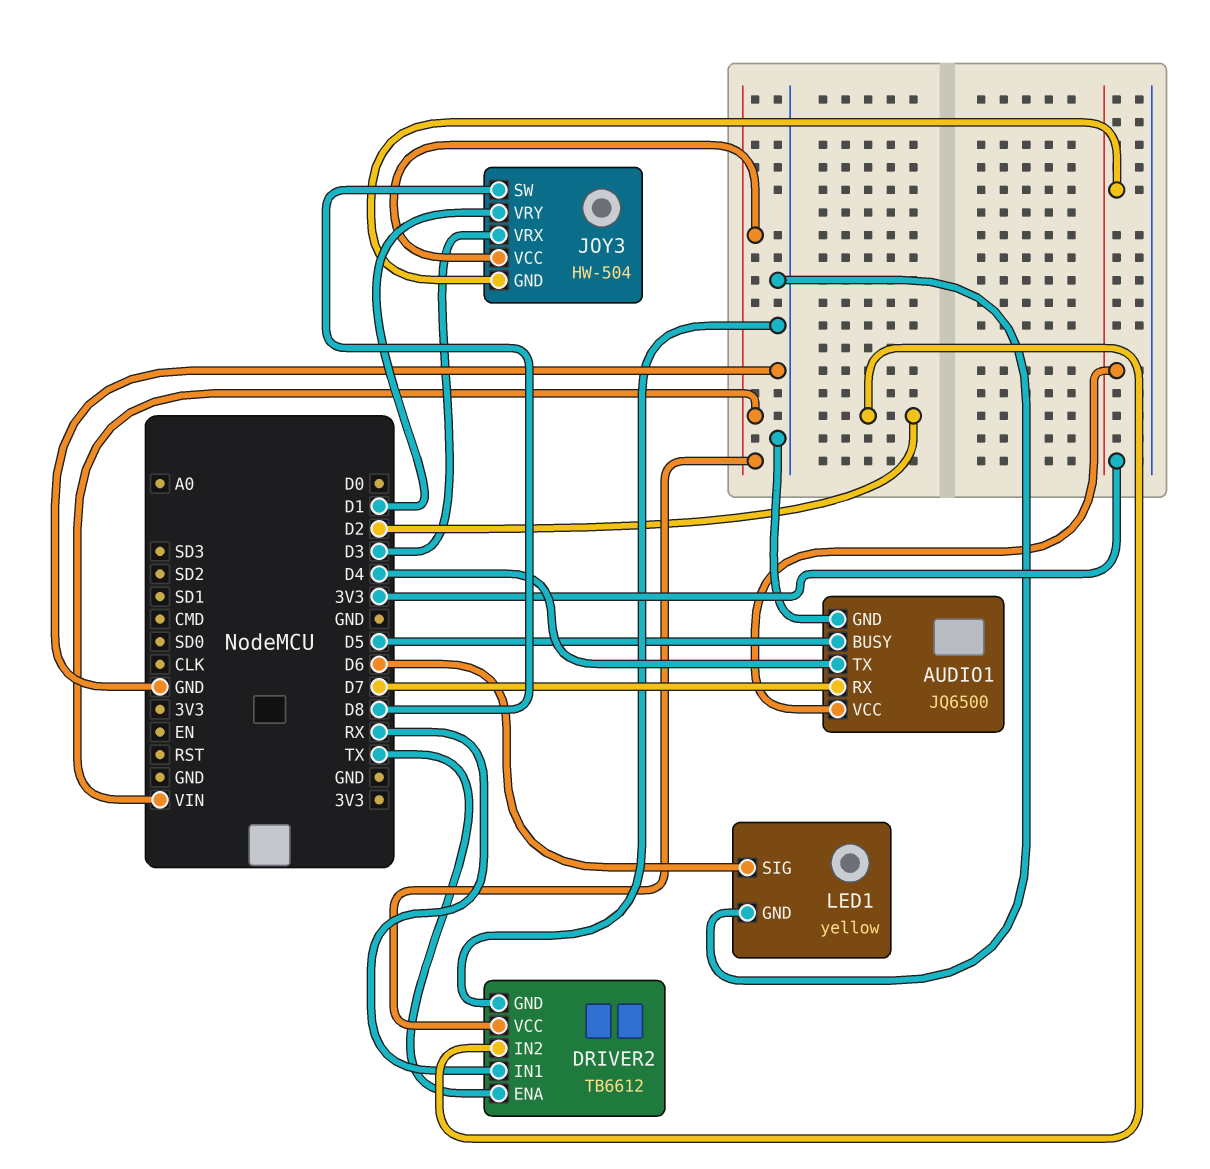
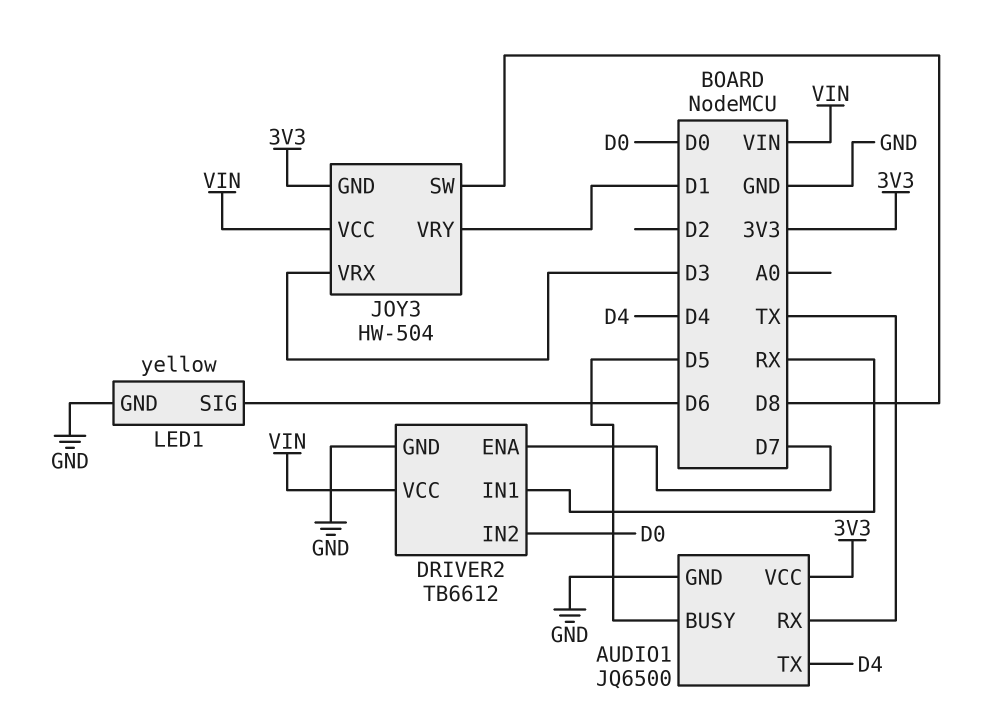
AUDIO1 pin RX: D7 -> TX
DRIVER2 pin ENA: TX -> D7
DRIVER2 pin IN2: D2 -> D0

